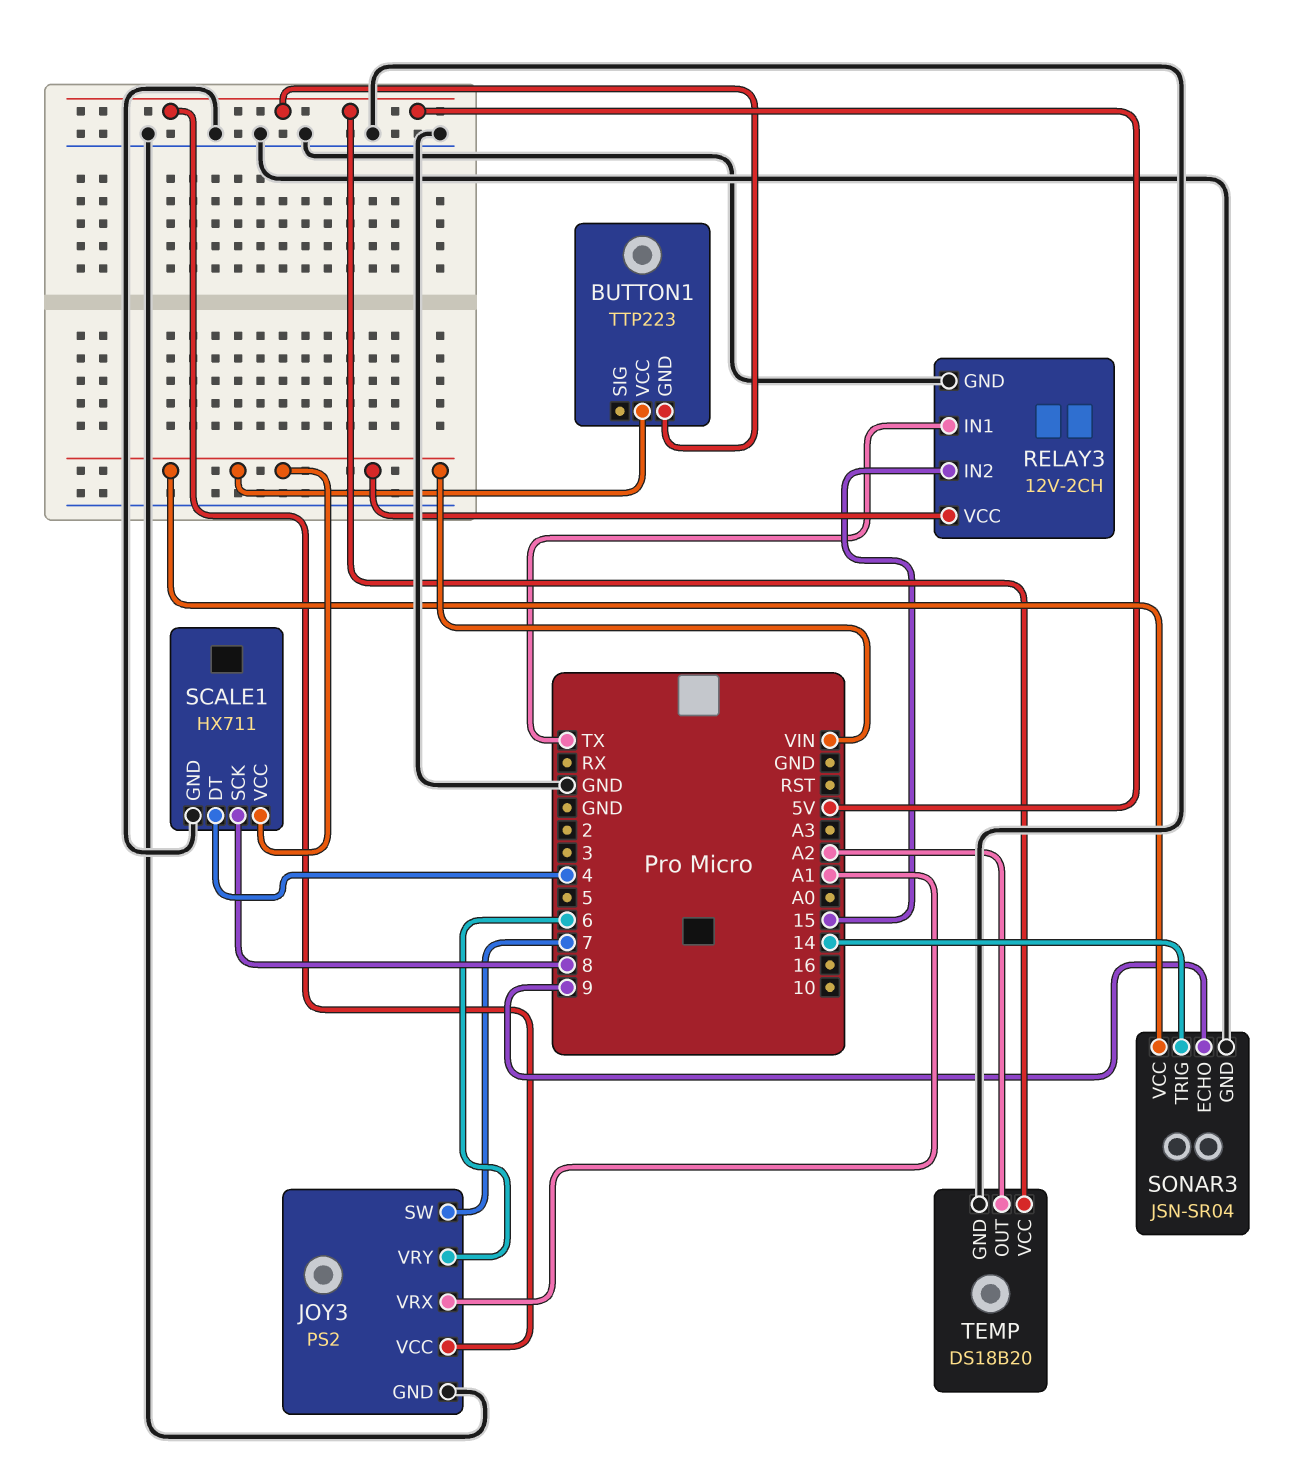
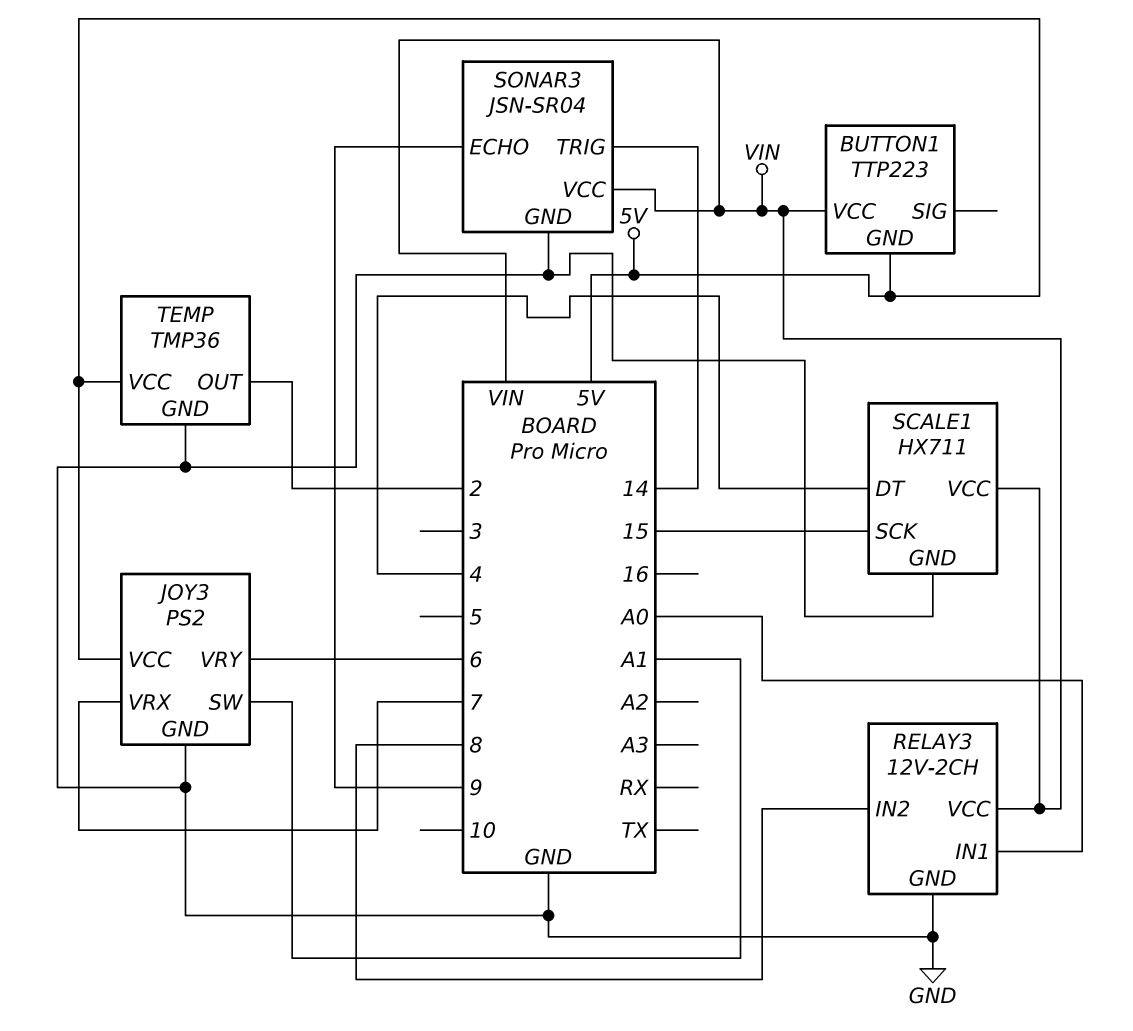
JOY3 pin SW: 7 -> A1
JOY3 pin VRX: A1 -> 7
RELAY3 pin IN1: TX -> A0
RELAY3 pin IN2: 15 -> 8
SCALE1 pin SCK: 8 -> 15
TEMP: DS18B20 -> TMP36
TEMP pin OUT: A2 -> 2

